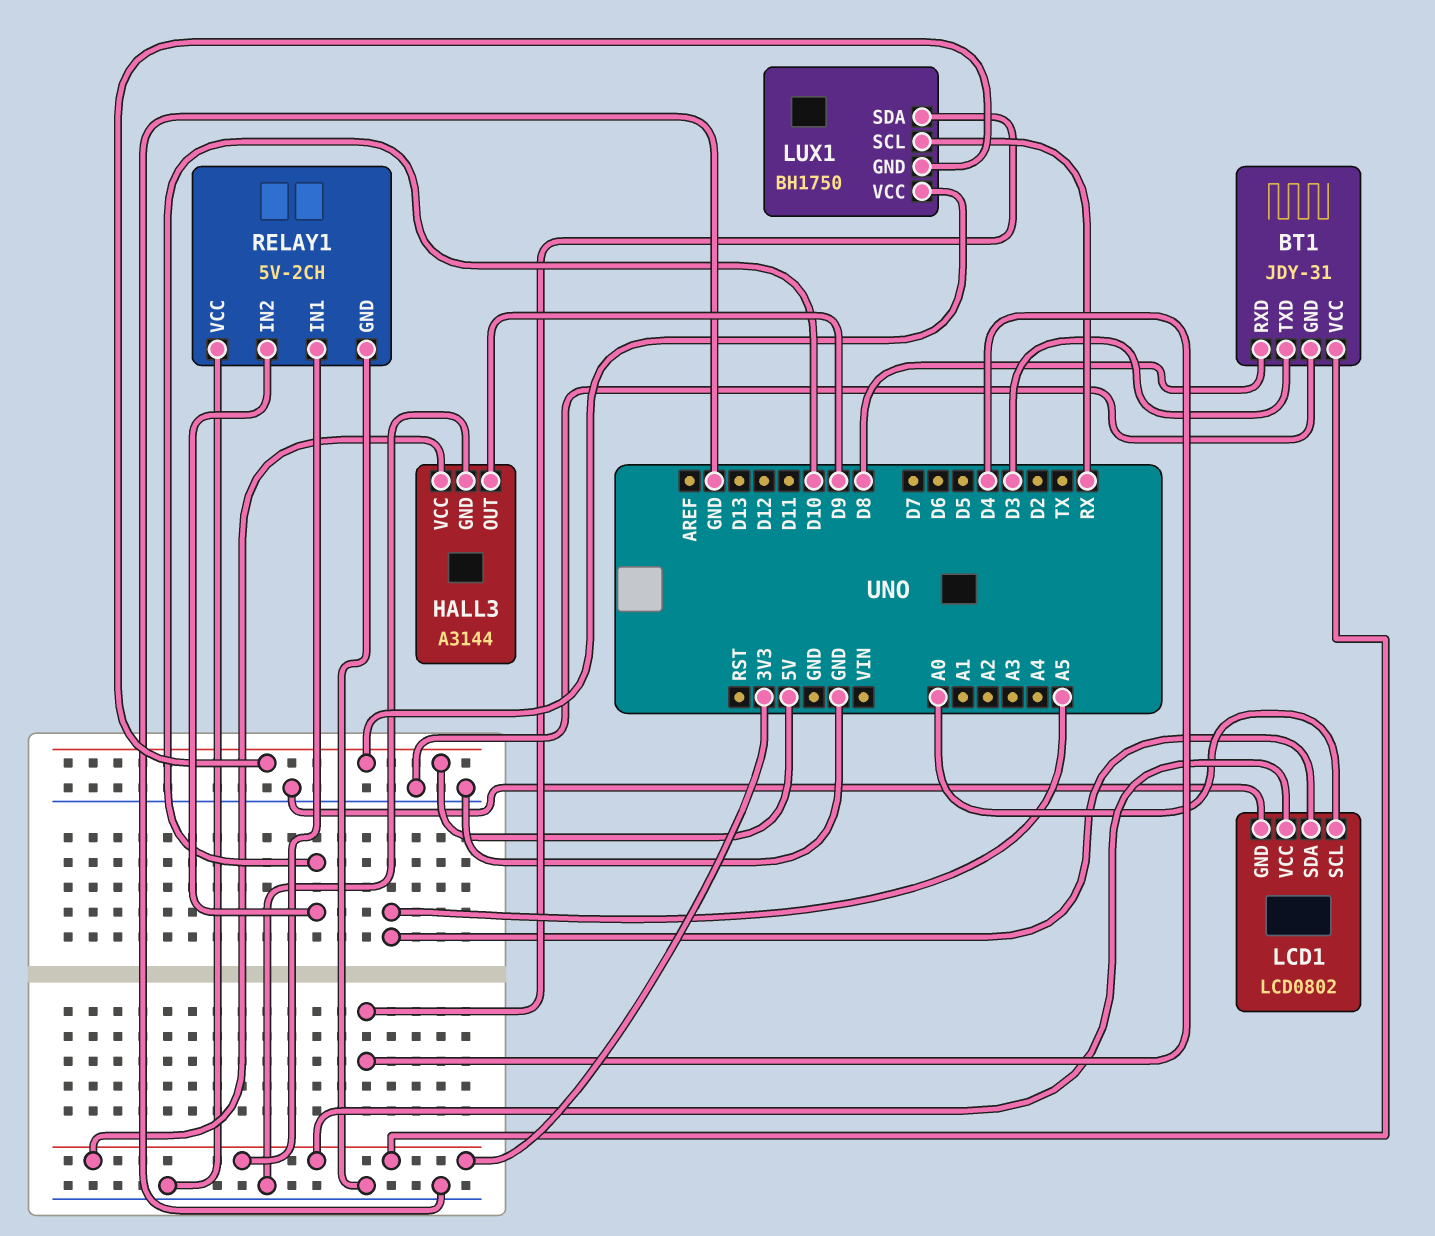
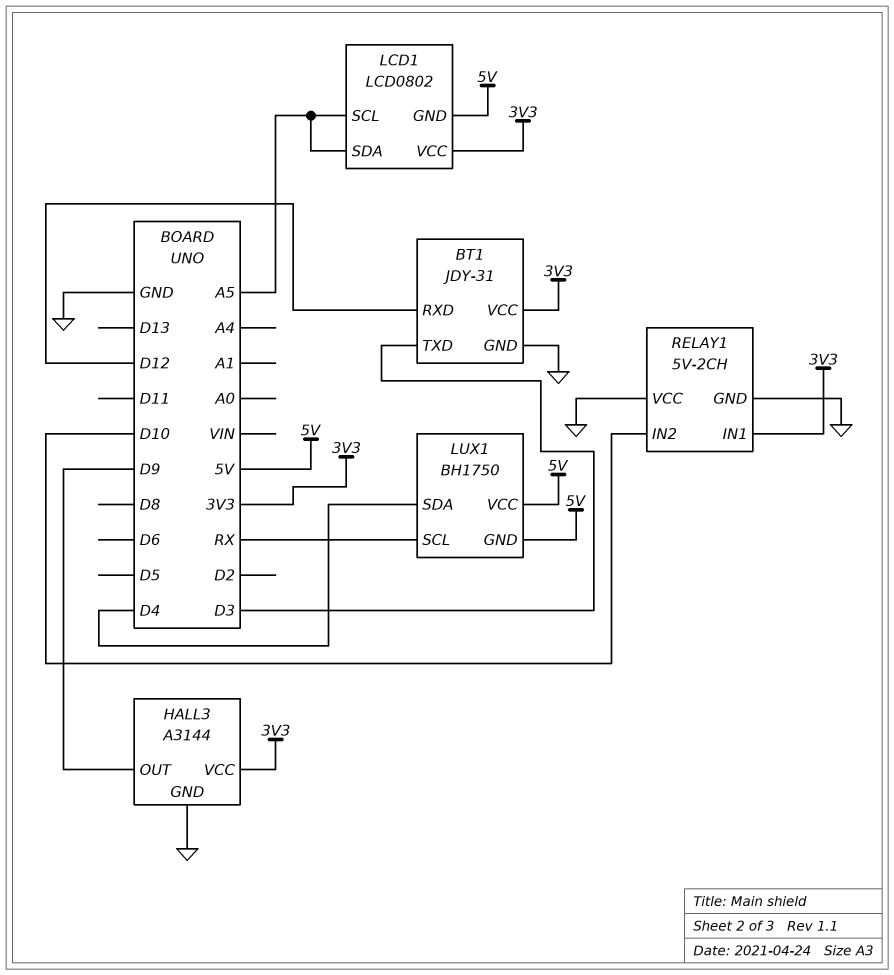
BT1 pin RXD: D8 -> D12
LCD1 pin GND: GND -> 5V
LCD1 pin SCL: A0 -> A5

